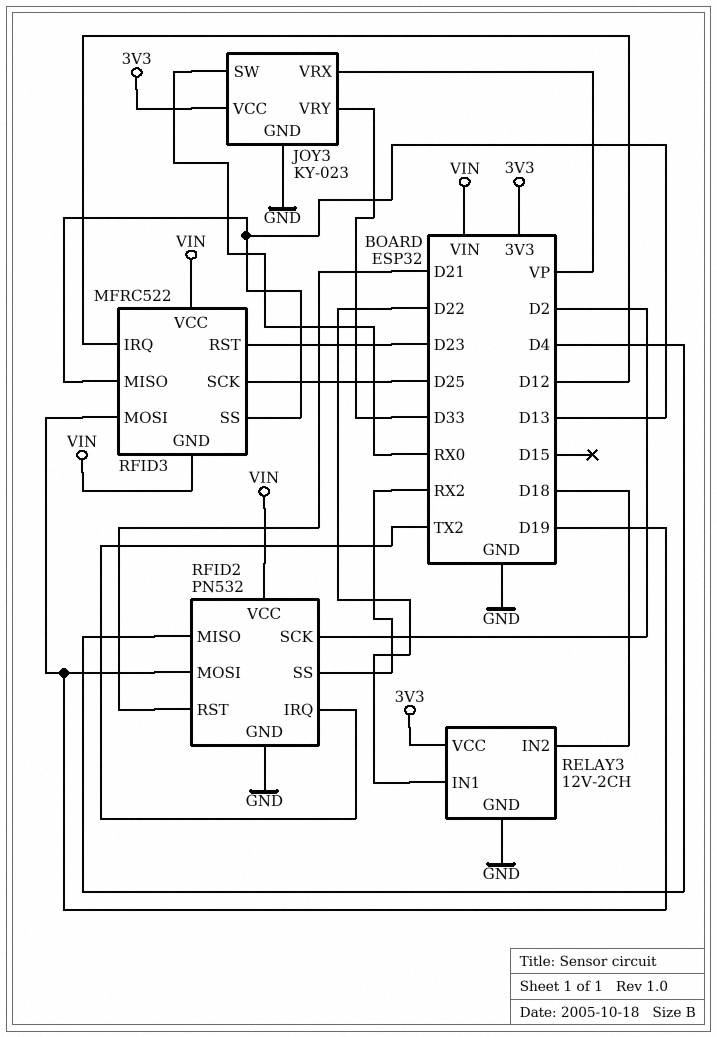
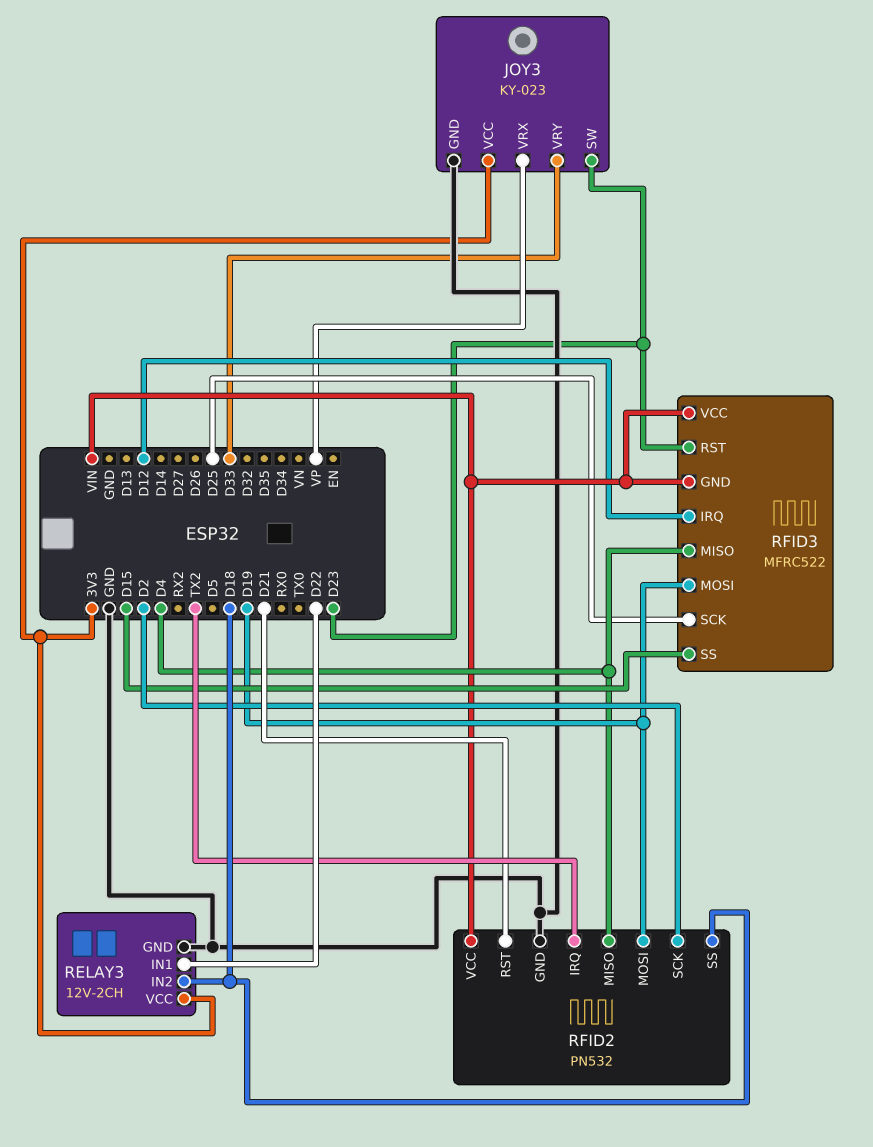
JOY3 pin SW: RX0 -> D23
RFID2 pin SS: RX2 -> D18
RFID3 pin MISO: D13 -> D4
RFID3 pin SS: D13 -> D15

